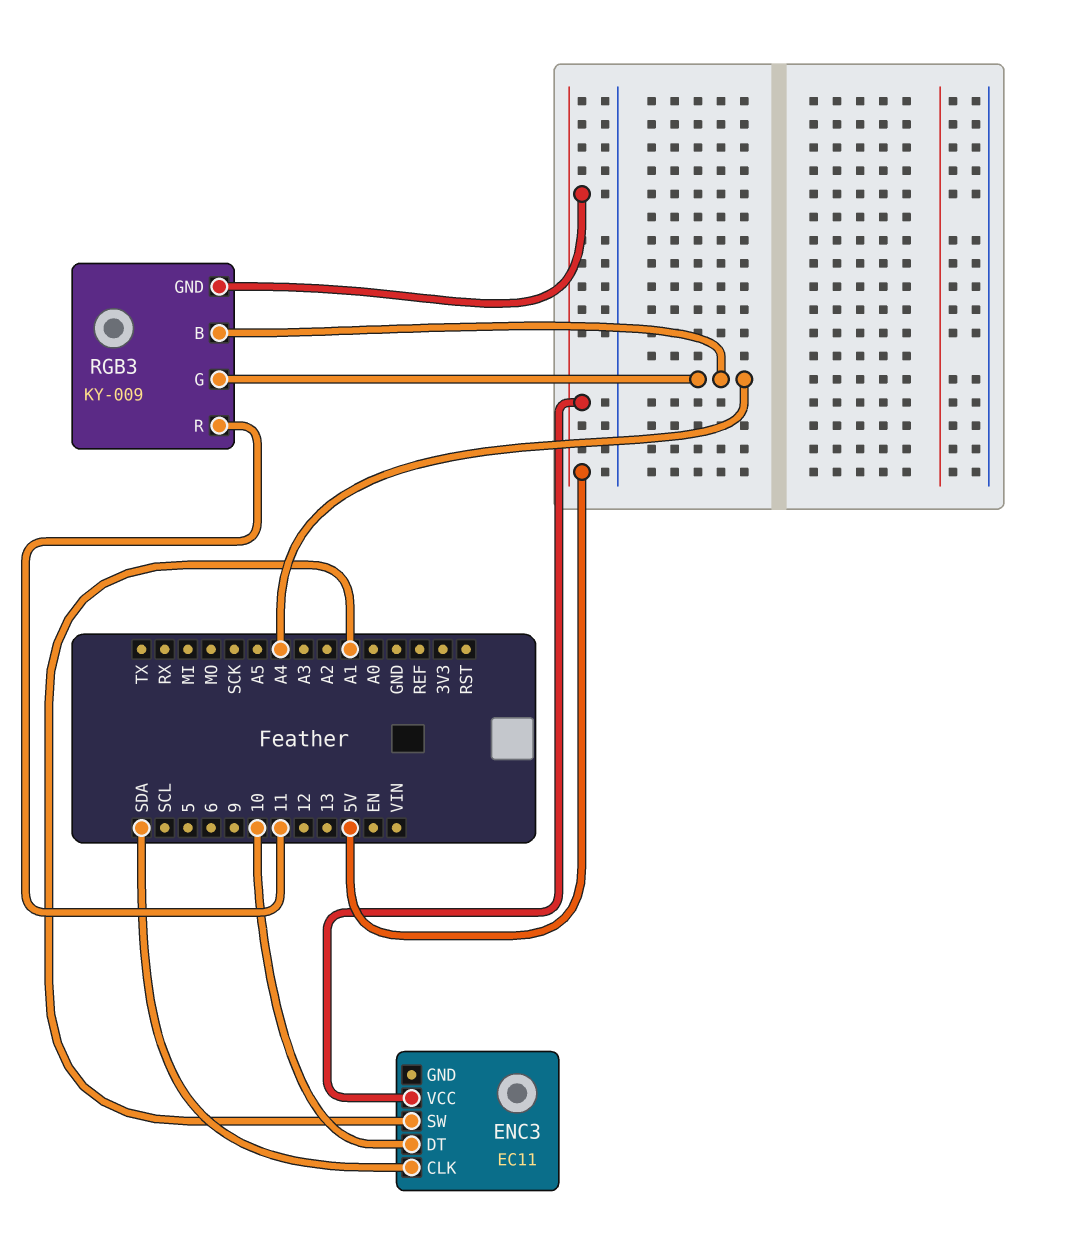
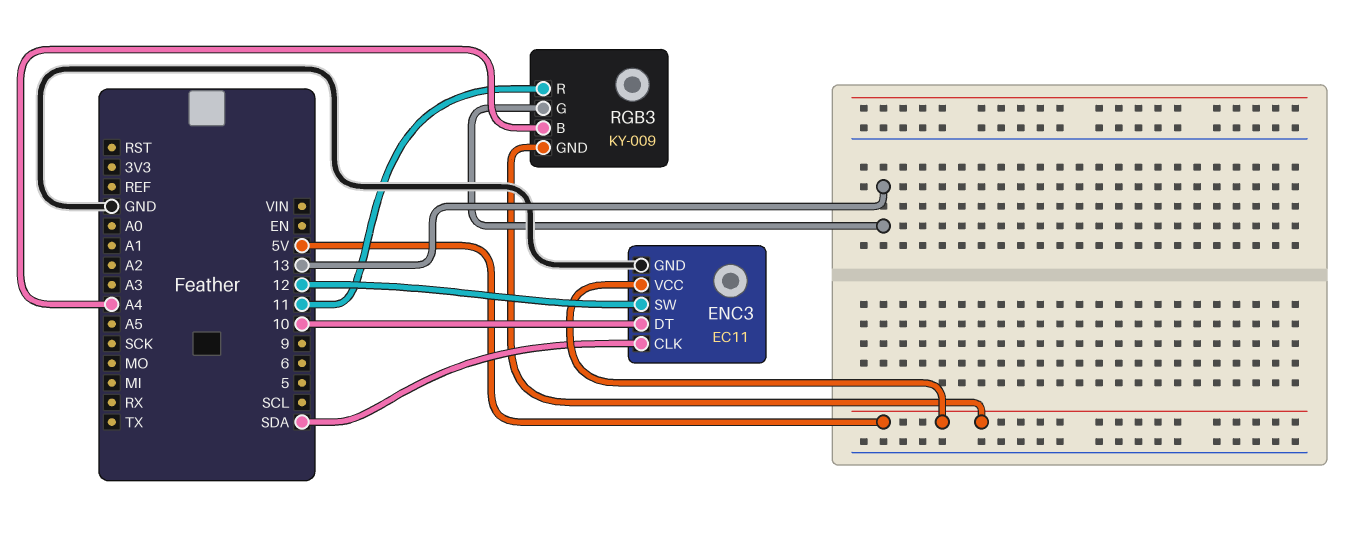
ENC3 pin GND: none -> GND
ENC3 pin SW: A1 -> 12
RGB3 pin G: A4 -> 13

